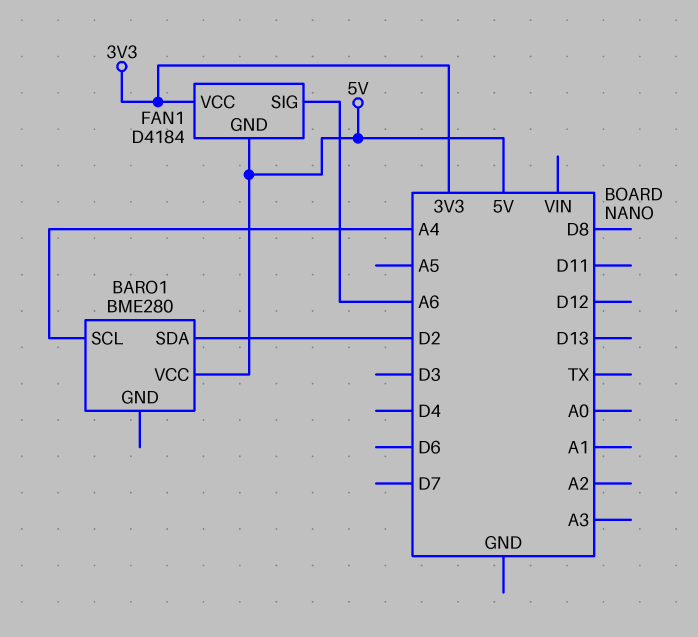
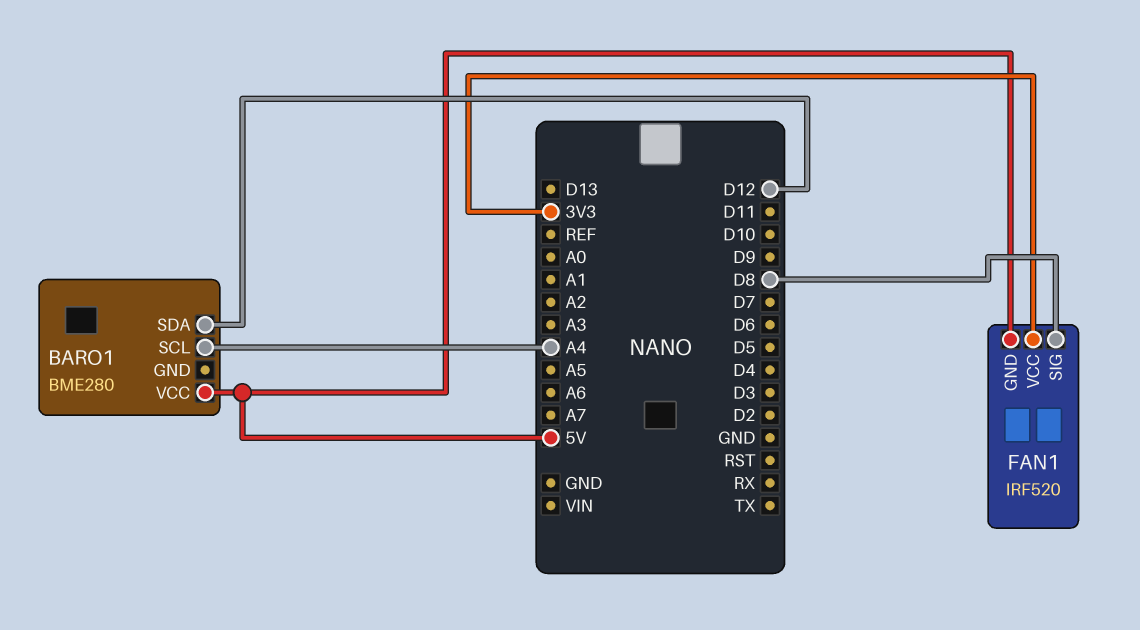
BARO1 pin SDA: D2 -> D12
FAN1: D4184 -> IRF520
FAN1 pin SIG: A6 -> D8

